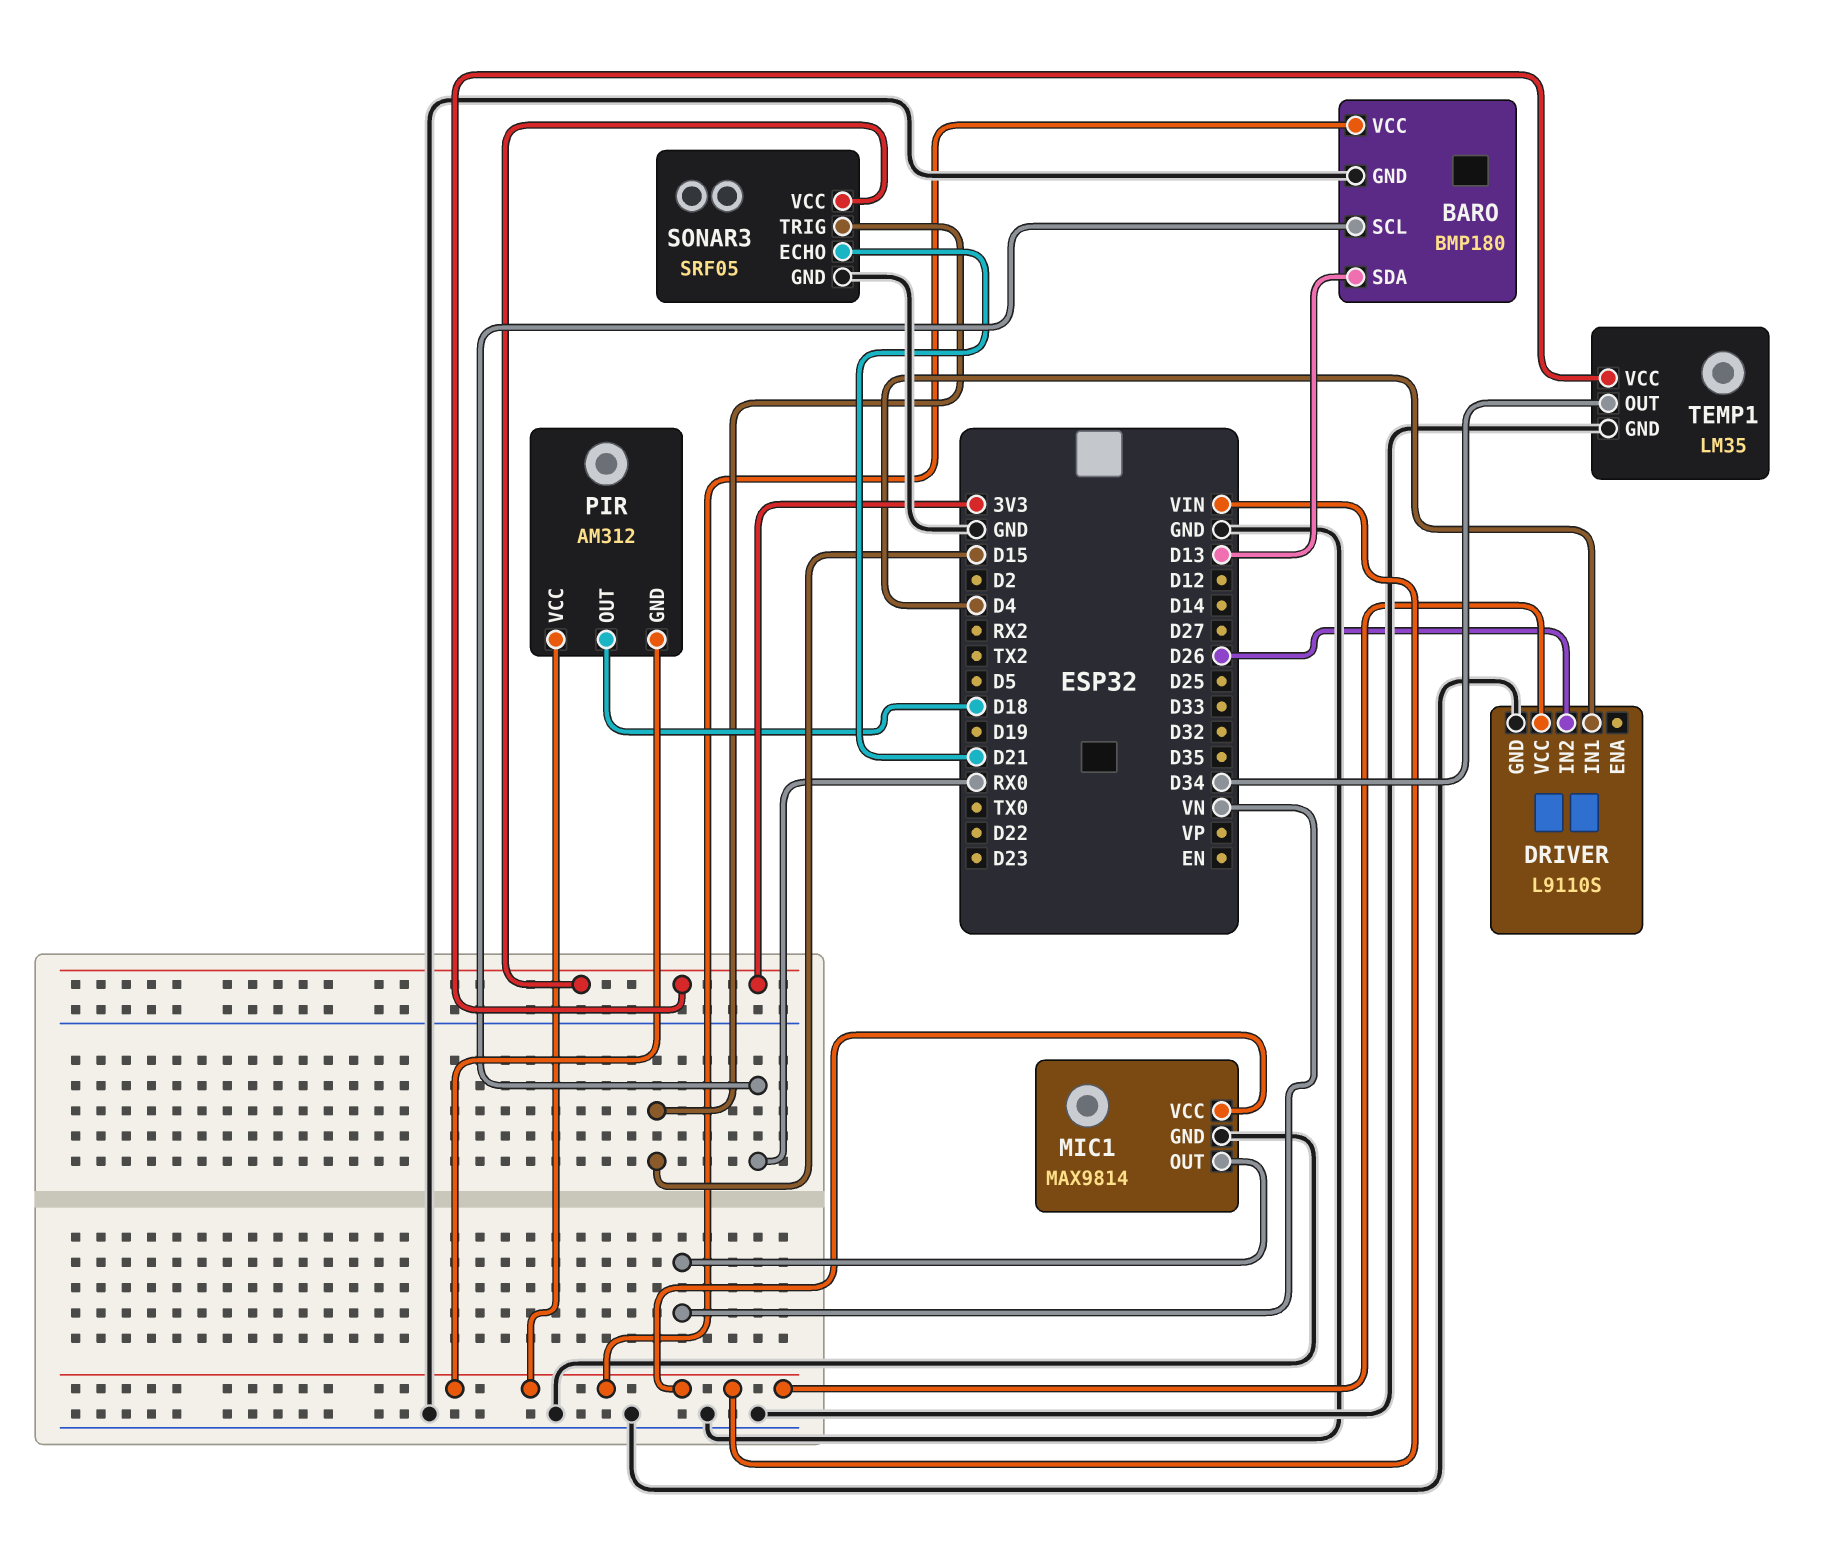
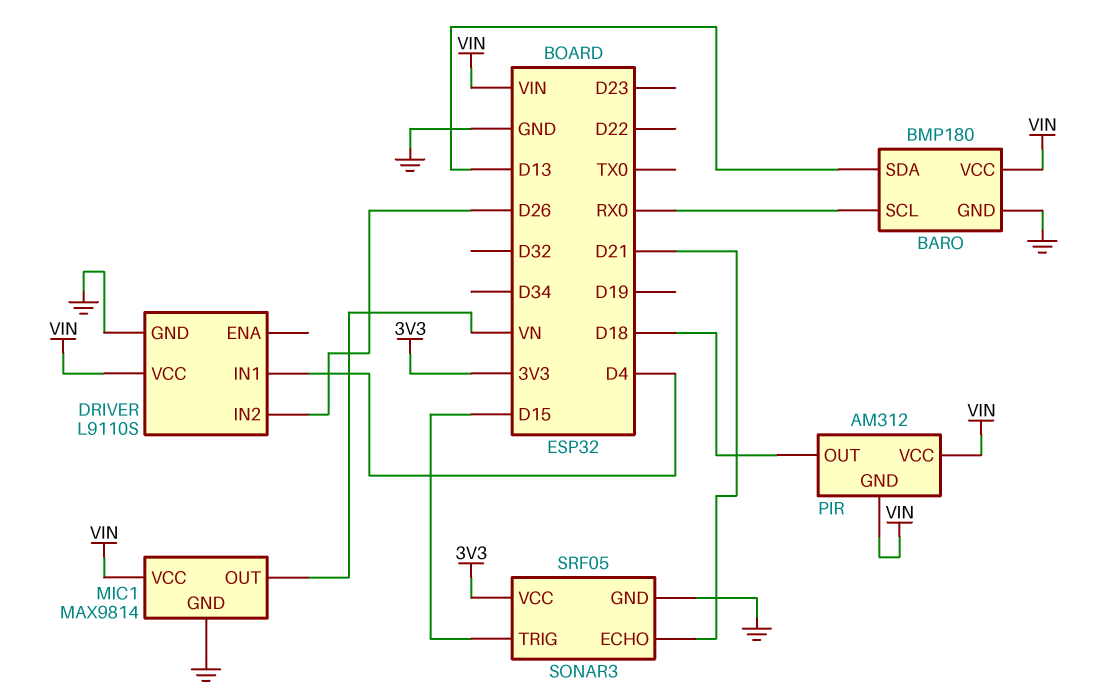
TEMP1: LM35 -> none
TEMP1 pin GND: GND -> none
TEMP1 pin OUT: D34 -> none
TEMP1 pin VCC: 3V3 -> none

